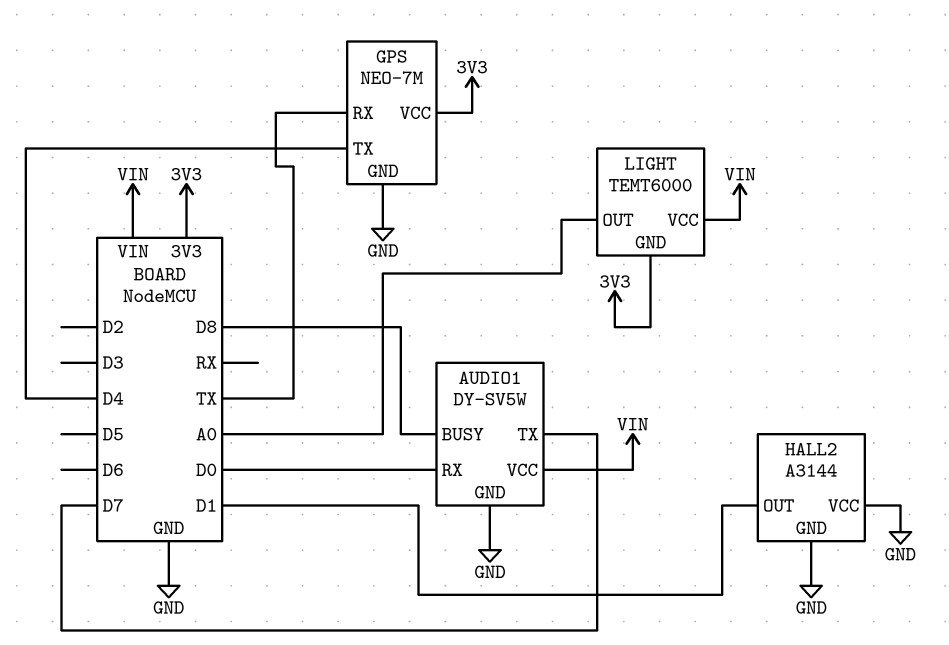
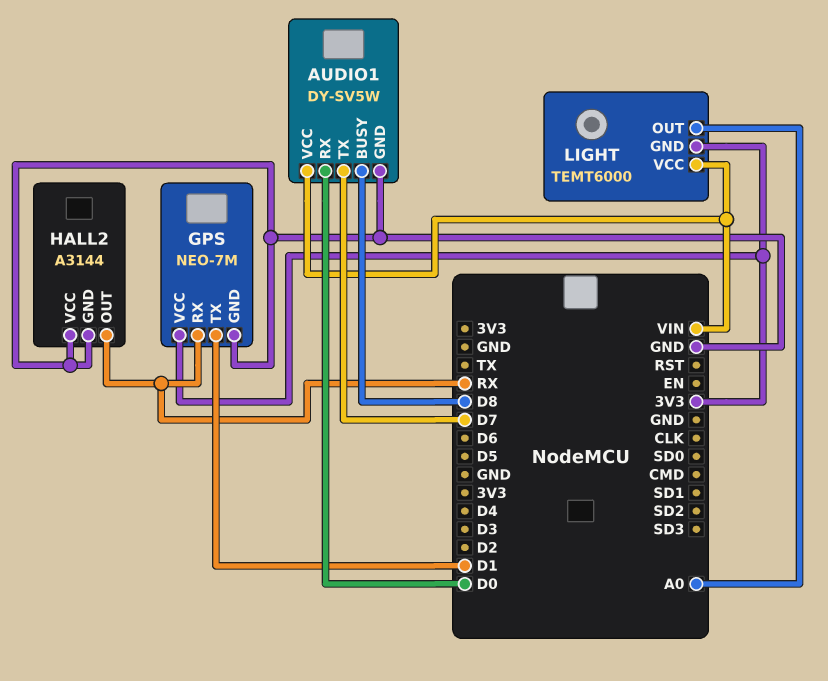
GPS pin RX: TX -> RX
GPS pin TX: D4 -> D1
HALL2 pin OUT: D1 -> RX

